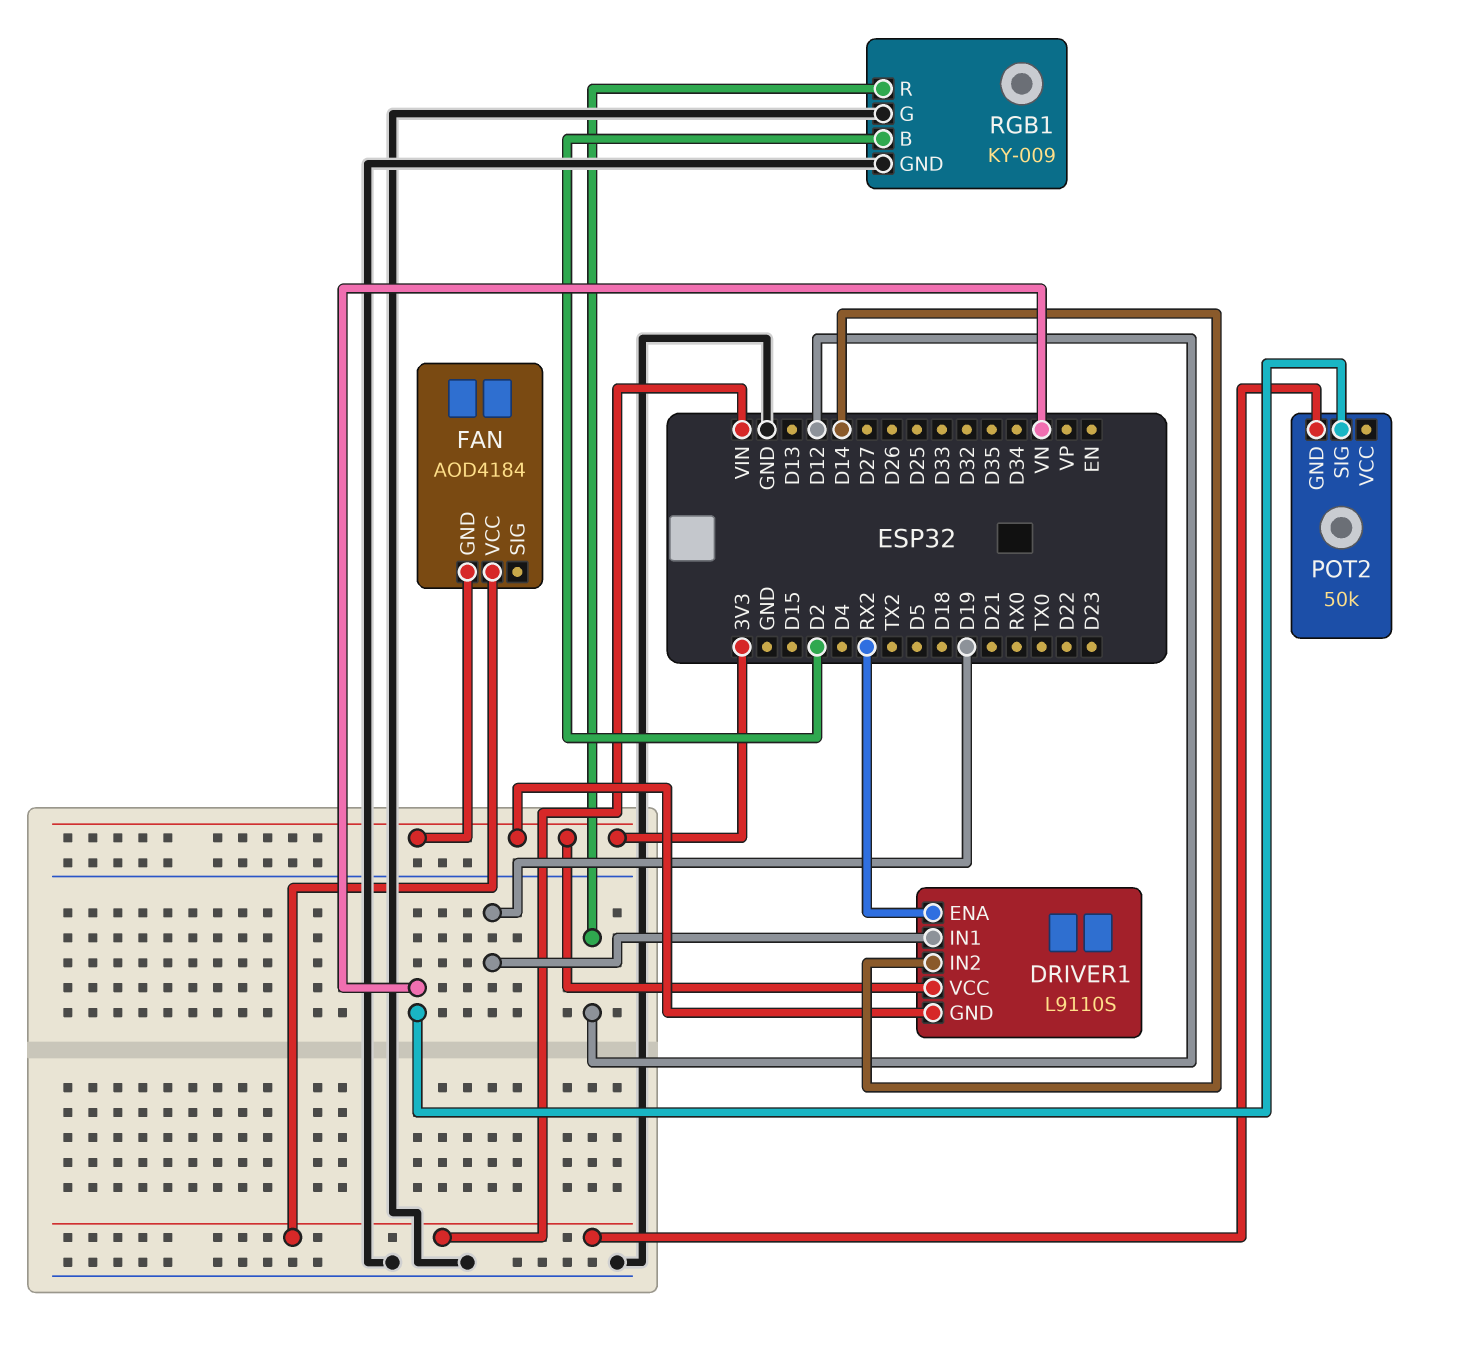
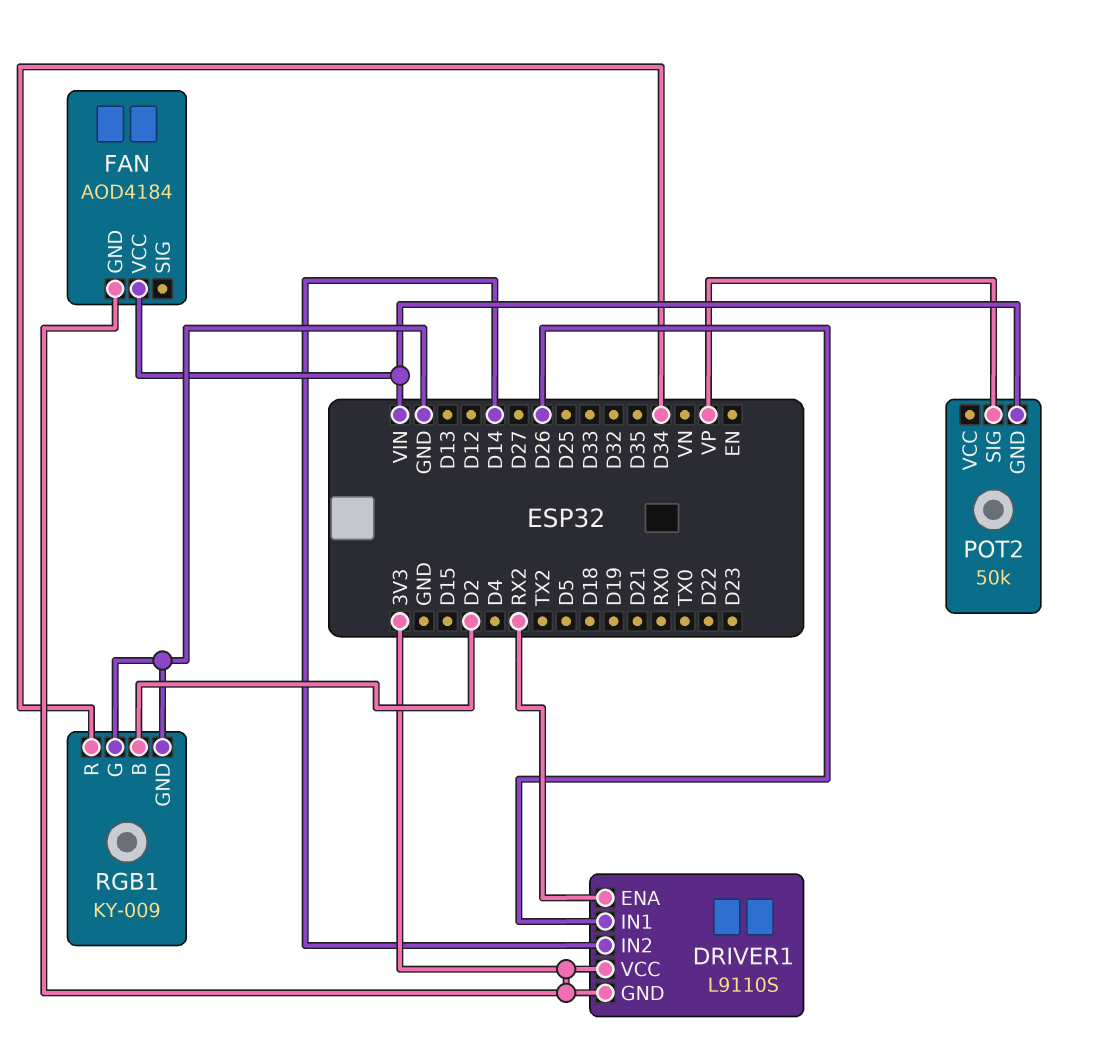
DRIVER1 pin IN1: D19 -> D26
POT2 pin SIG: VN -> VP
RGB1 pin R: D12 -> D34

